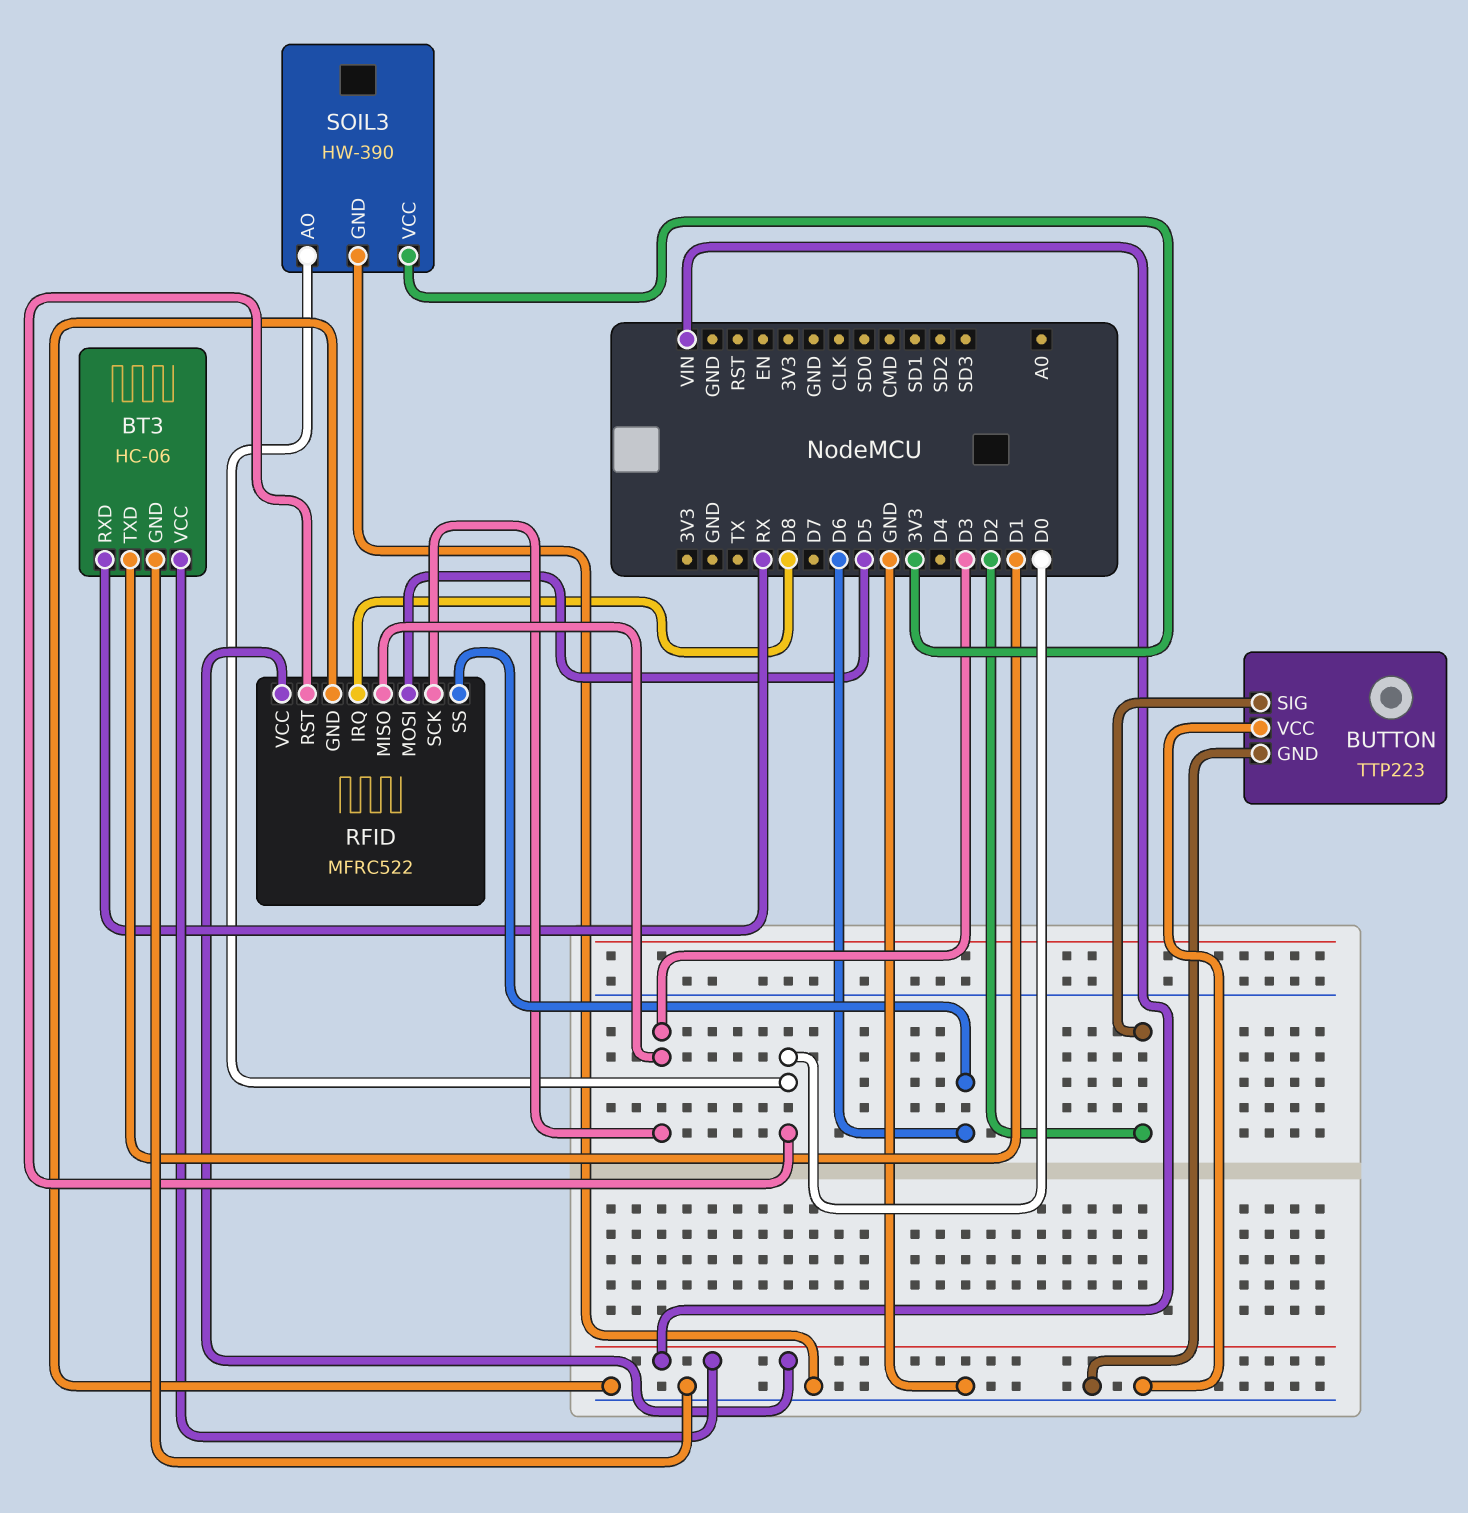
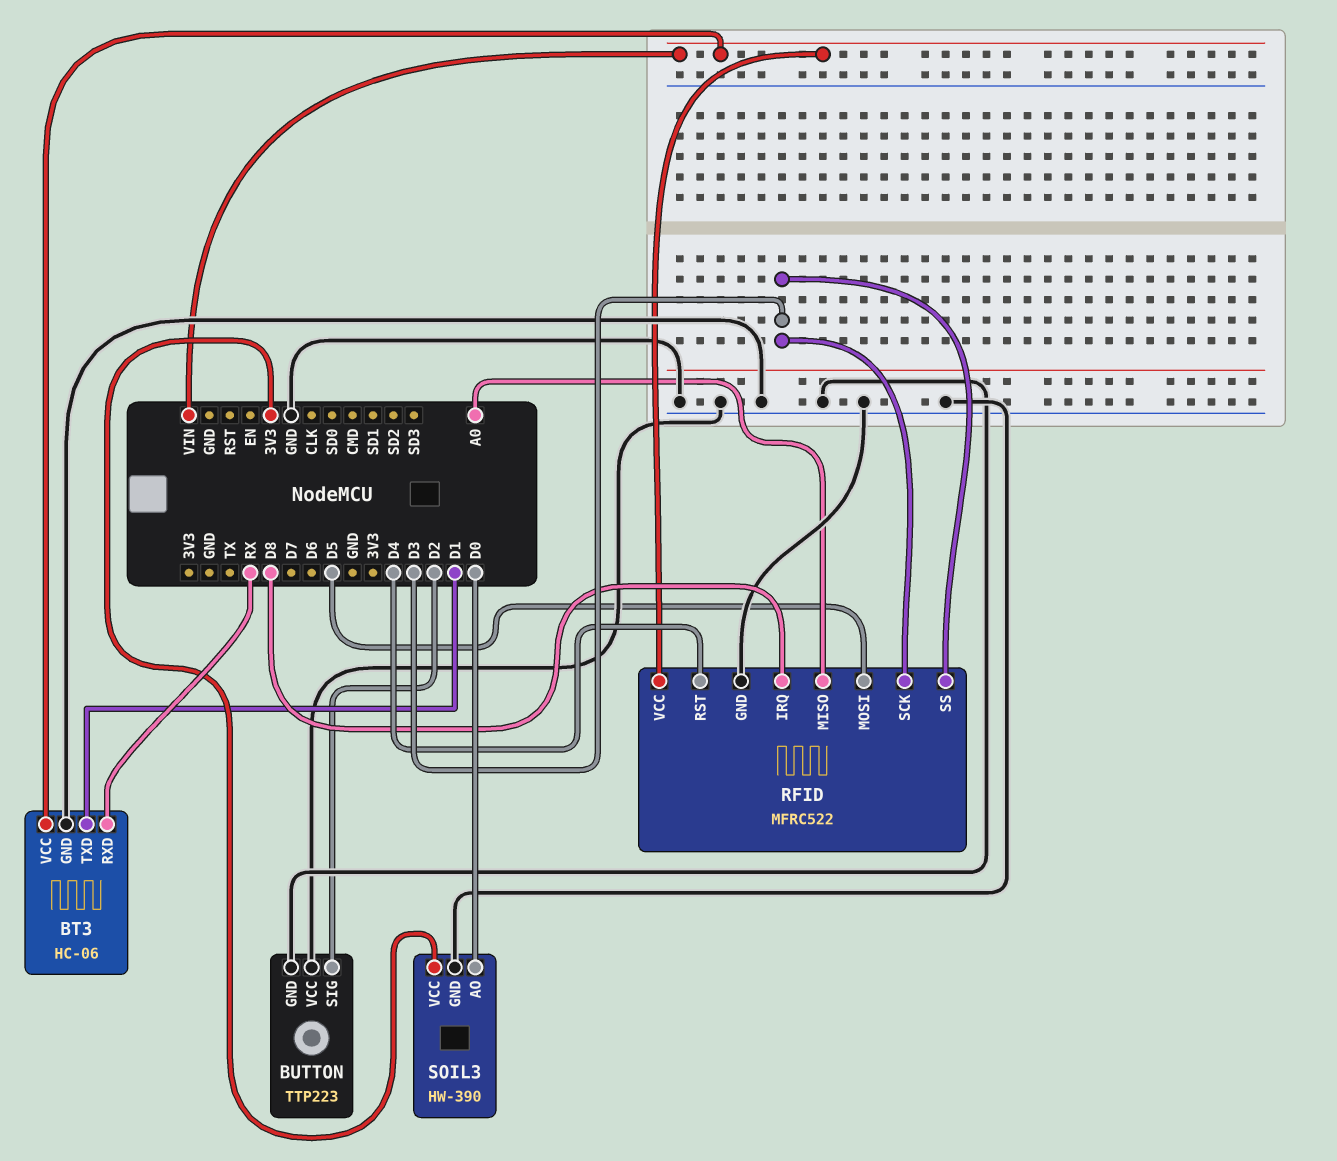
RFID pin MISO: D3 -> A0
RFID pin RST: D0 -> D4
RFID pin SS: D6 -> D3

